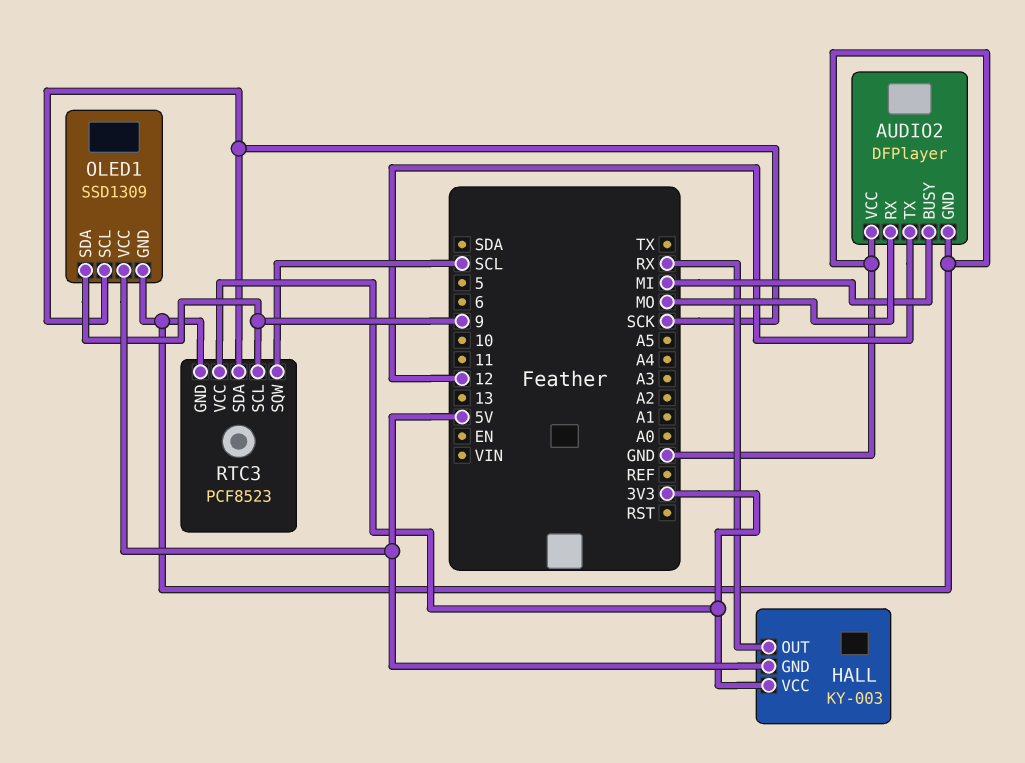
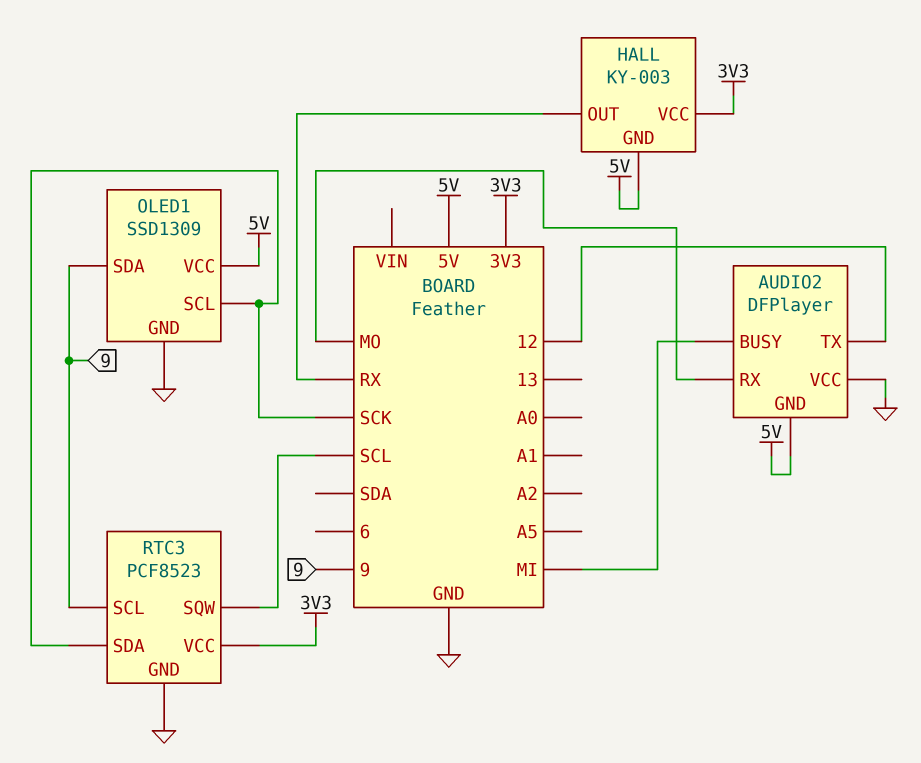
AUDIO2 pin GND: GND -> 5V

